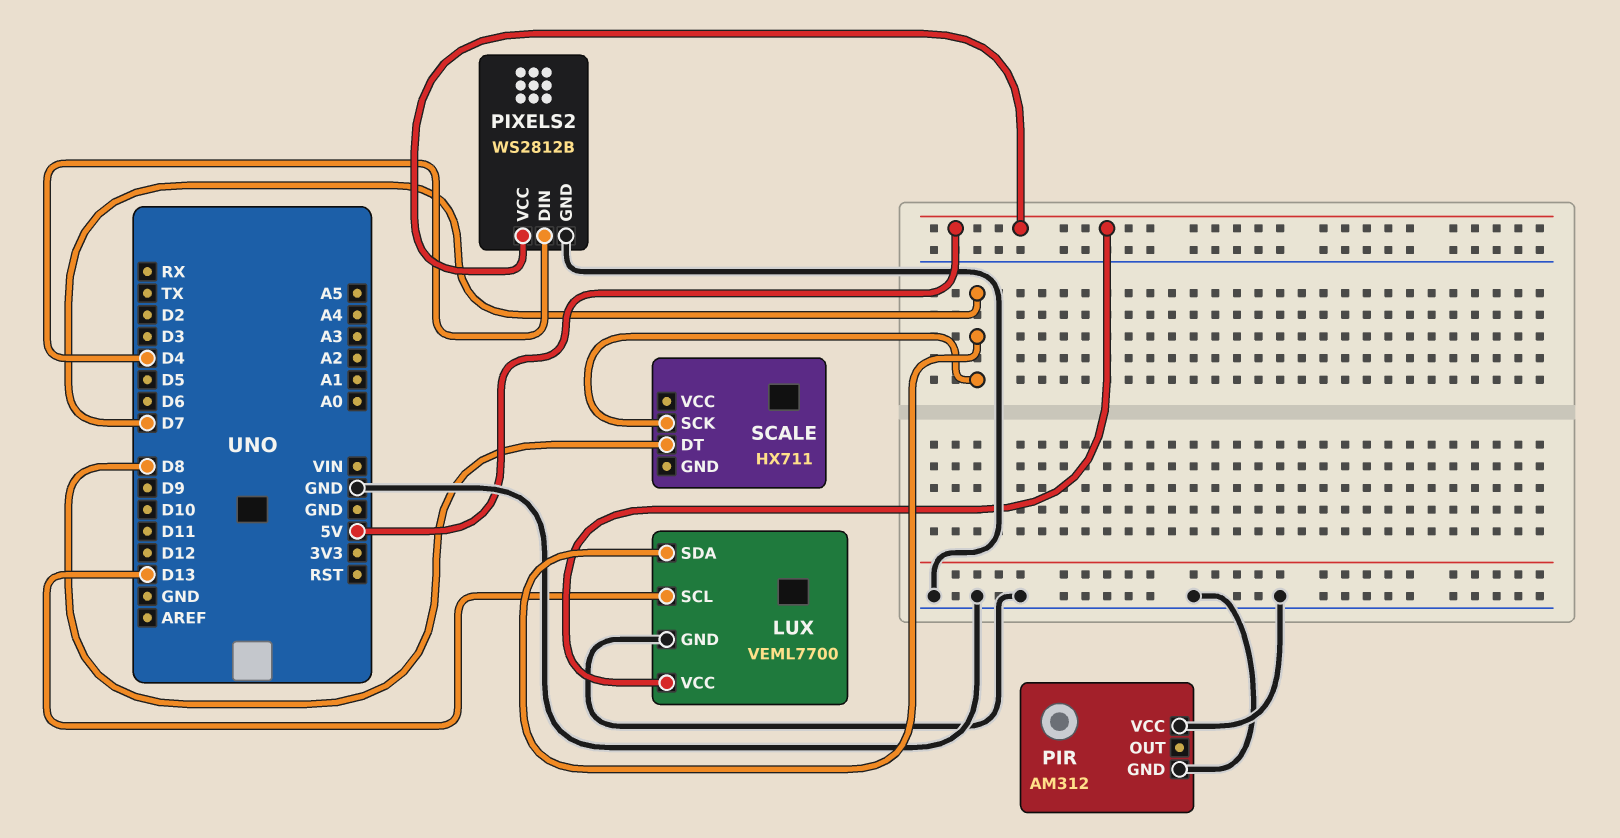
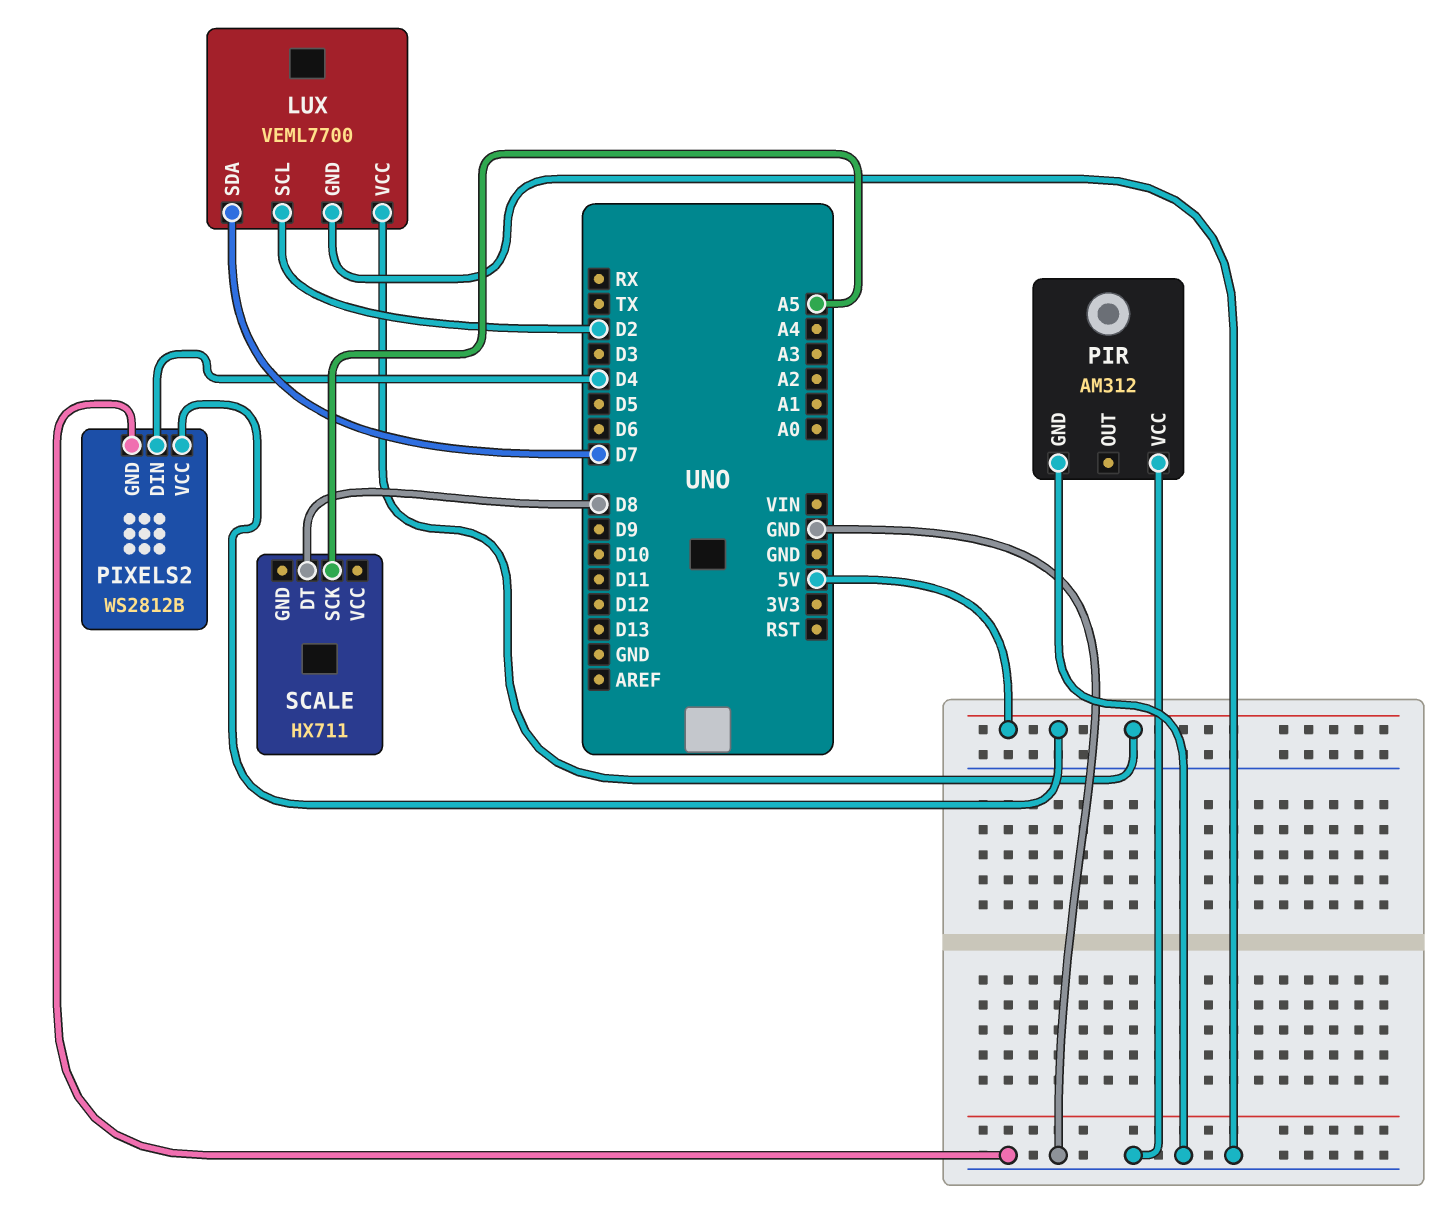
LUX pin SCL: D13 -> D2
SCALE pin SCK: D7 -> A5

